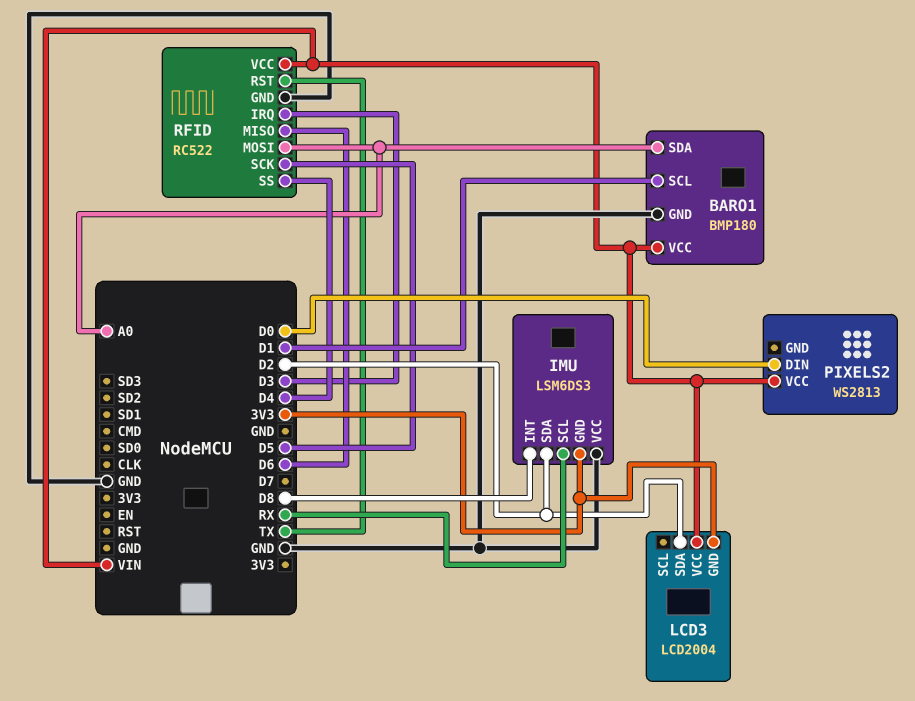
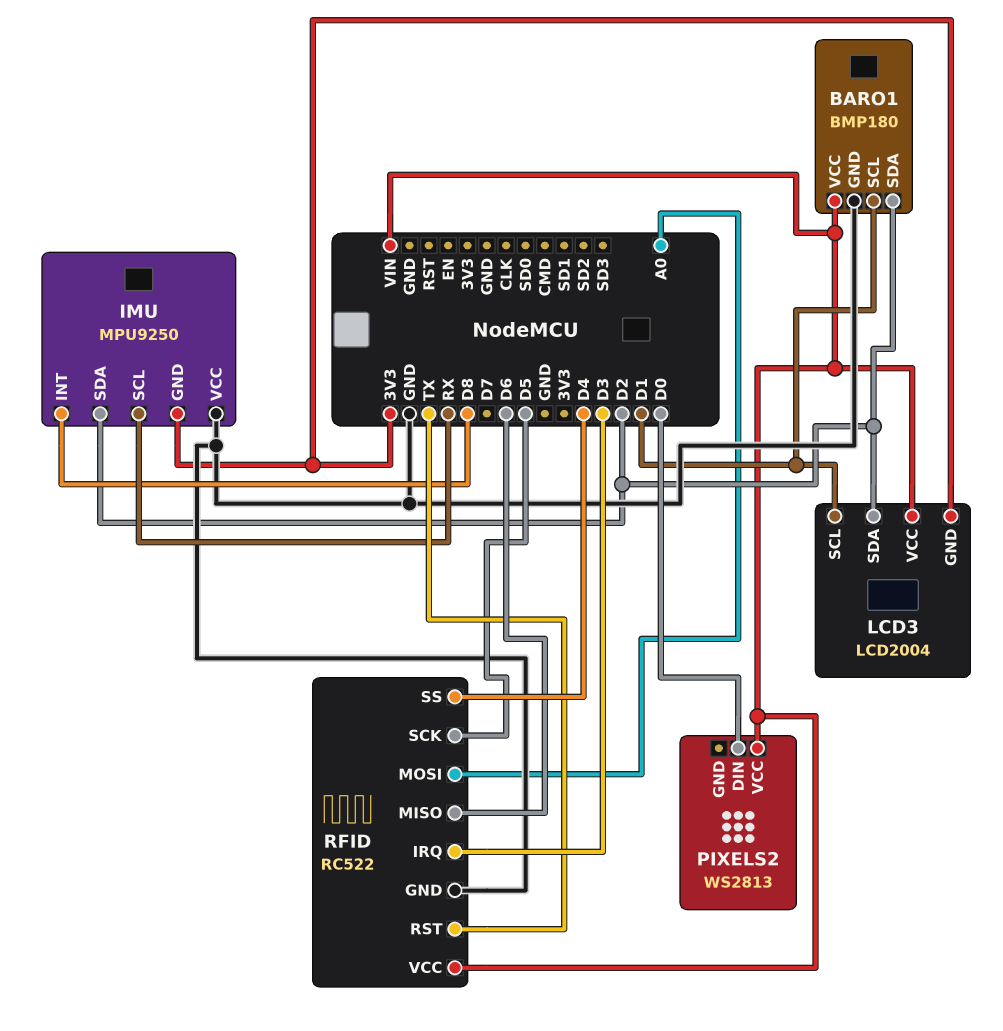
BARO1 pin SDA: A0 -> D2
IMU: LSM6DS3 -> MPU9250
LCD3 pin SCL: none -> D1

